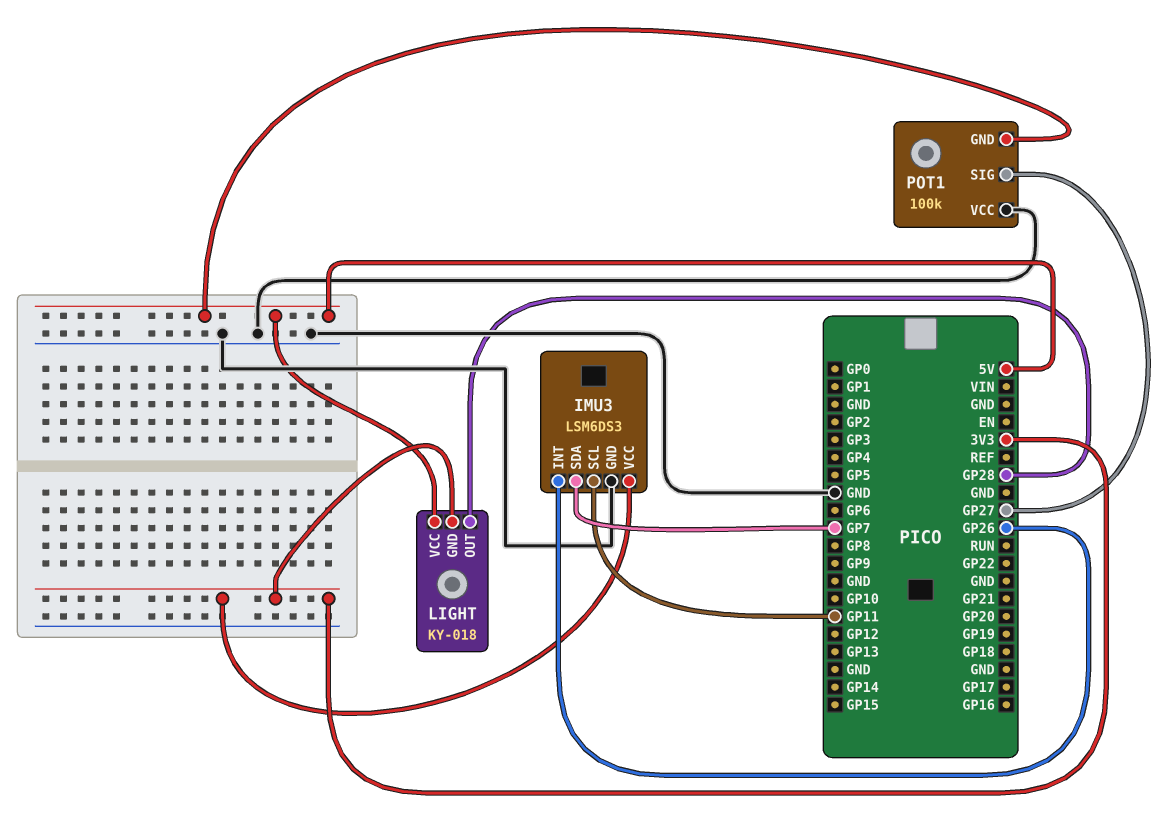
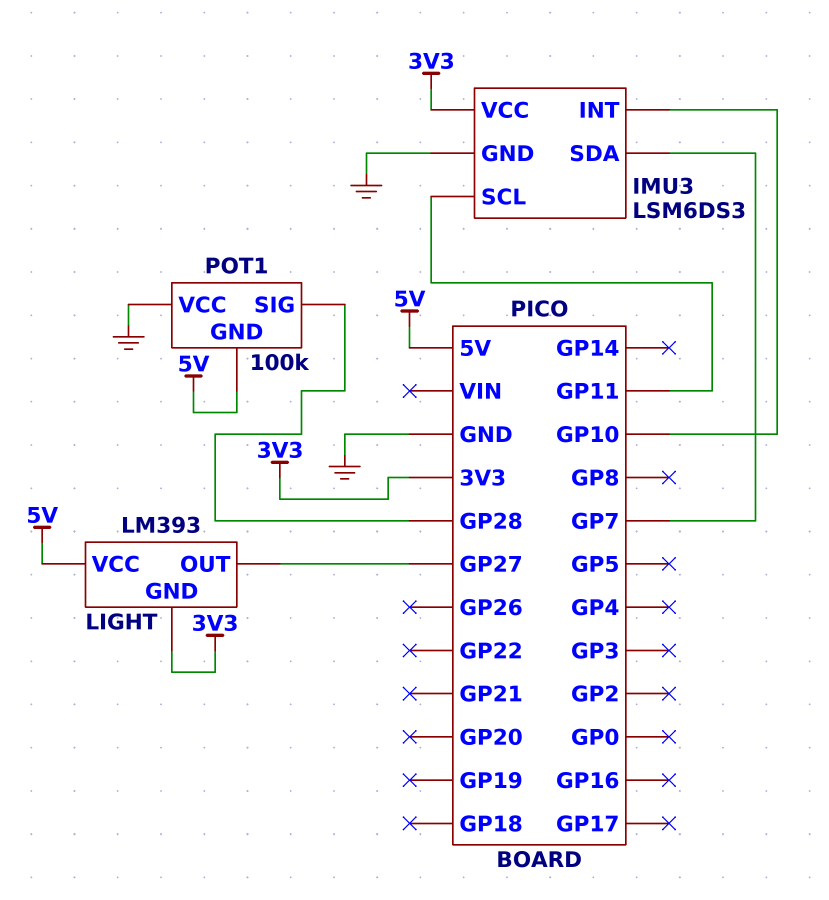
IMU3 pin INT: GP26 -> GP10
LIGHT: KY-018 -> LM393
LIGHT pin OUT: GP28 -> GP27
POT1 pin SIG: GP27 -> GP28

